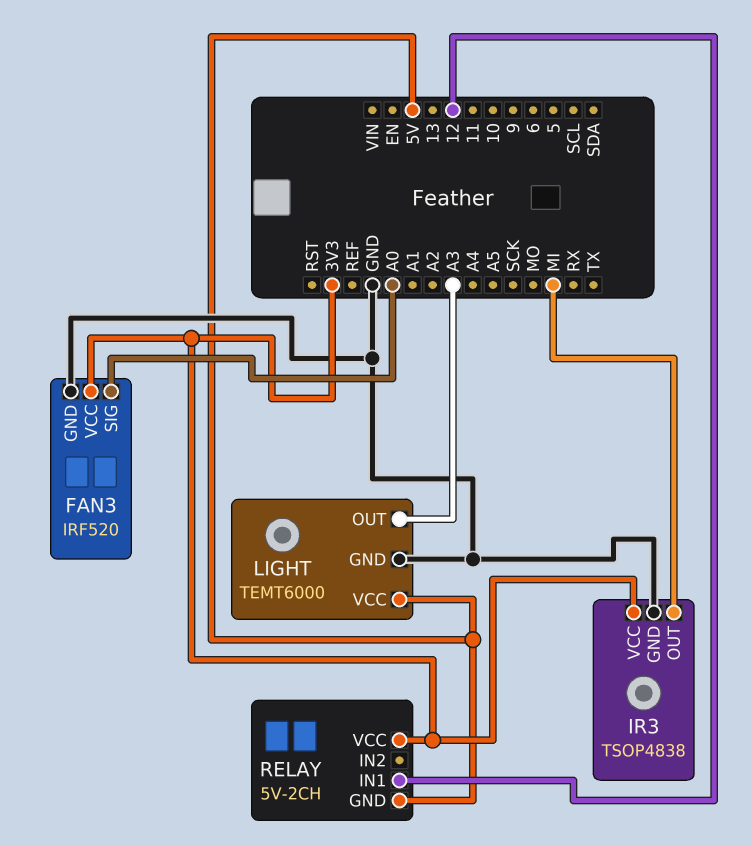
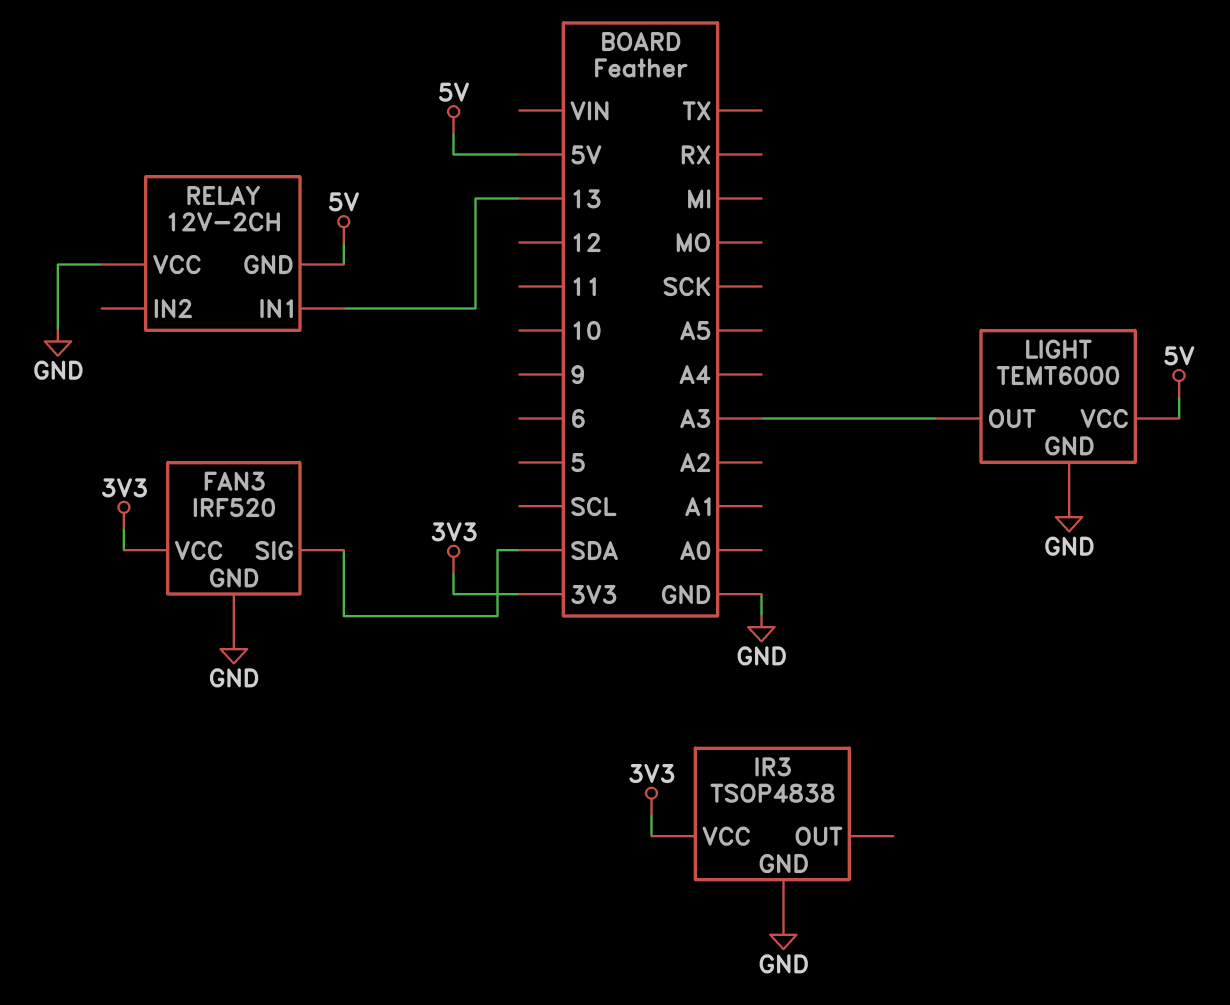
FAN3 pin SIG: A0 -> SDA
IR3 pin OUT: MI -> none
RELAY: 5V-2CH -> 12V-2CH
RELAY pin IN1: 12 -> 13
RELAY pin VCC: 3V3 -> GND

